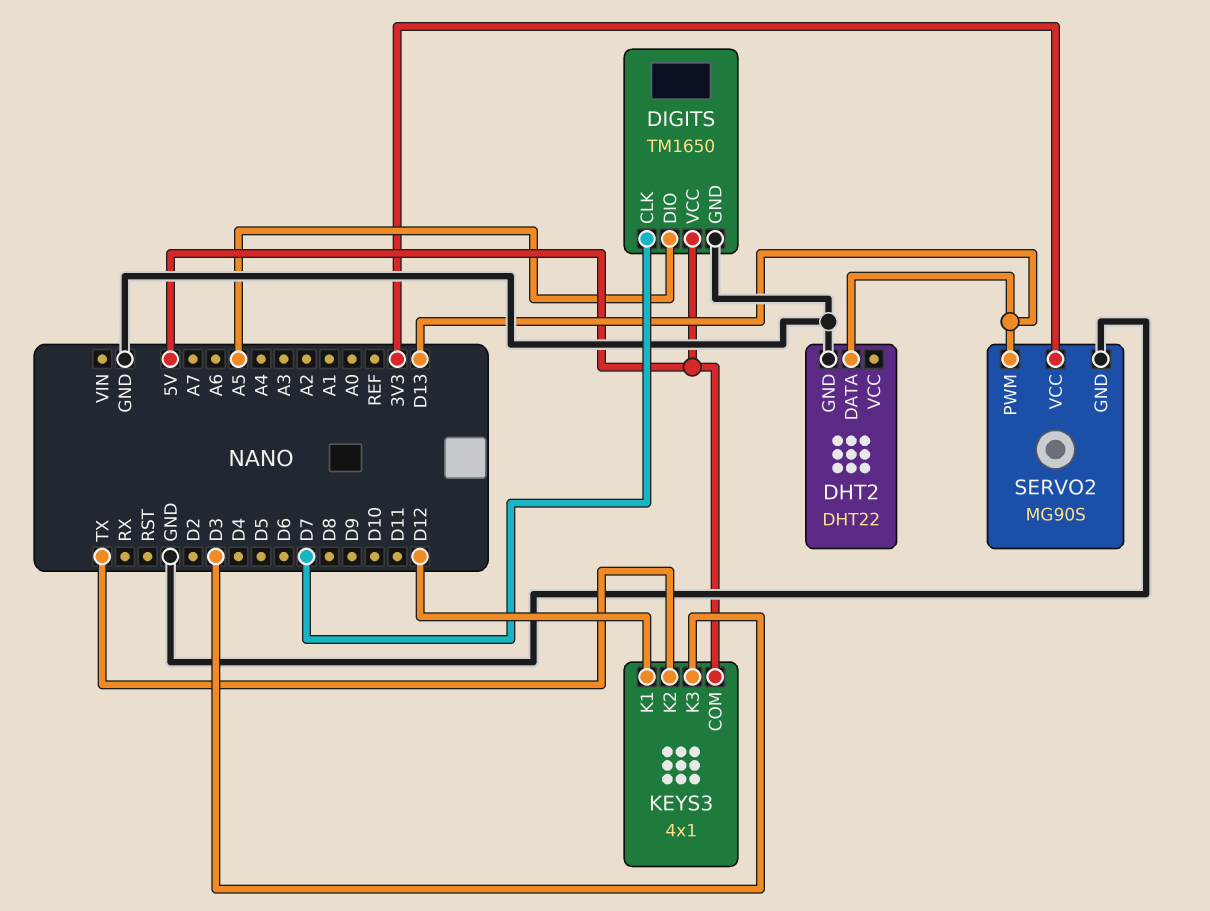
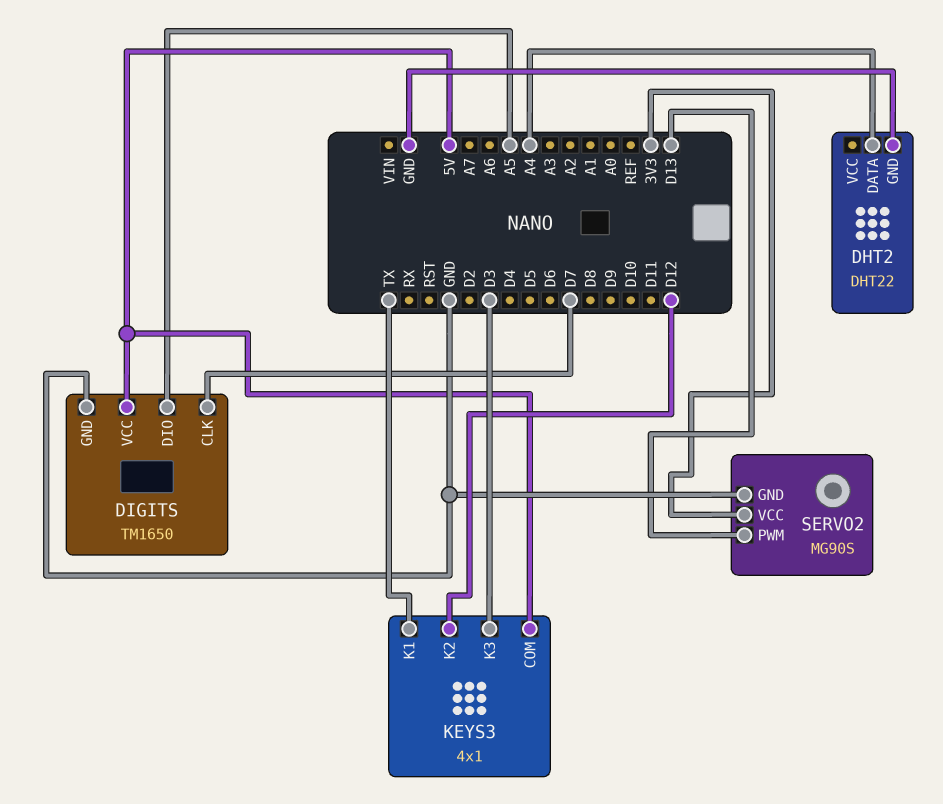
DHT2 pin DATA: D13 -> A4
KEYS3 pin K1: D12 -> TX
KEYS3 pin K2: TX -> D12

